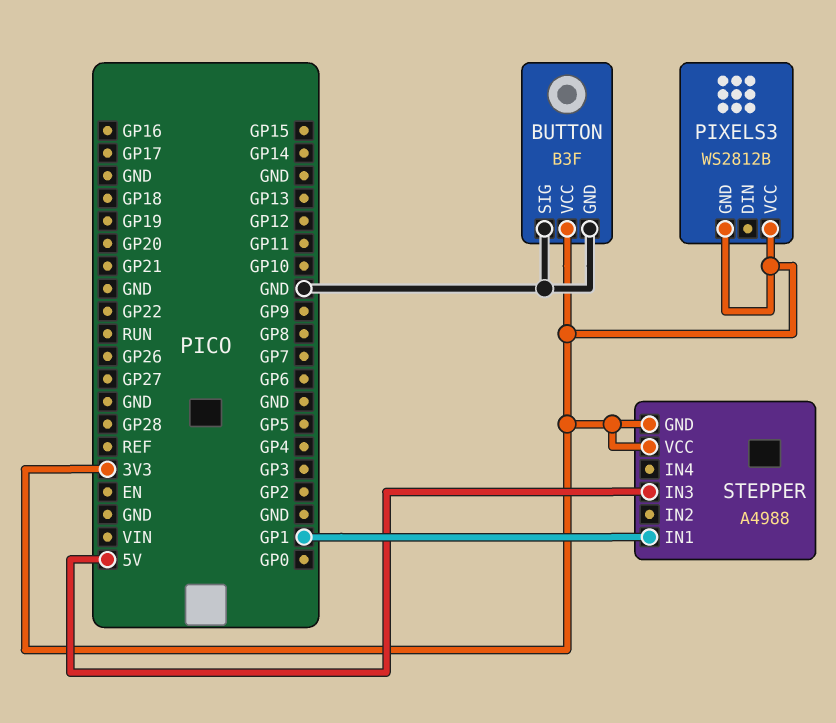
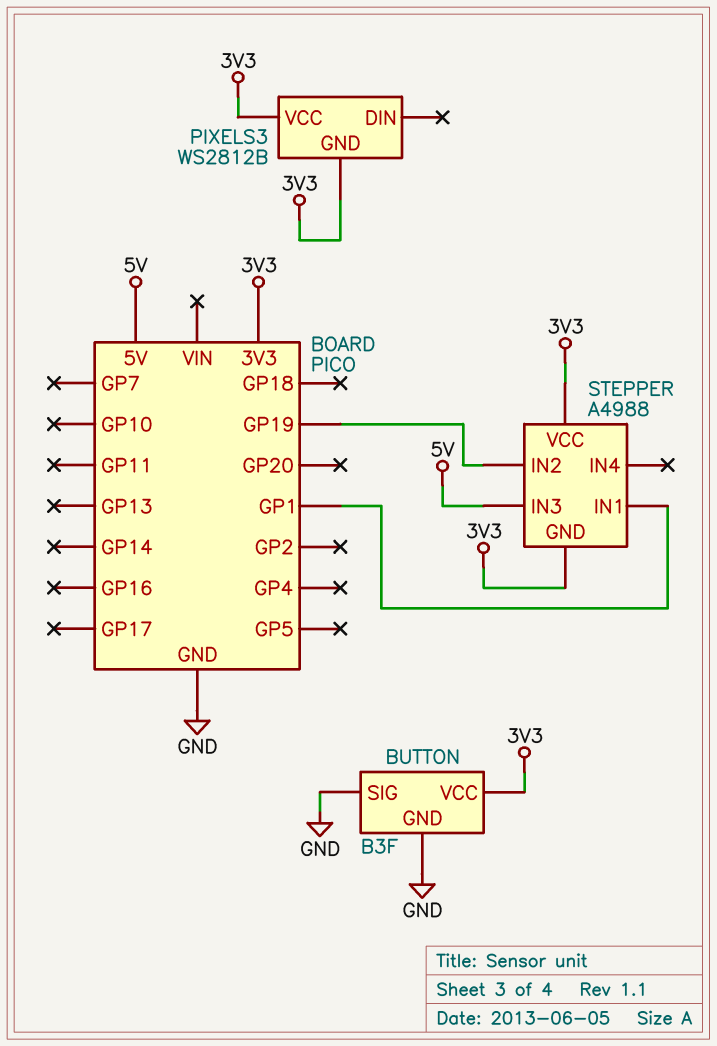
STEPPER pin IN2: none -> GP19

